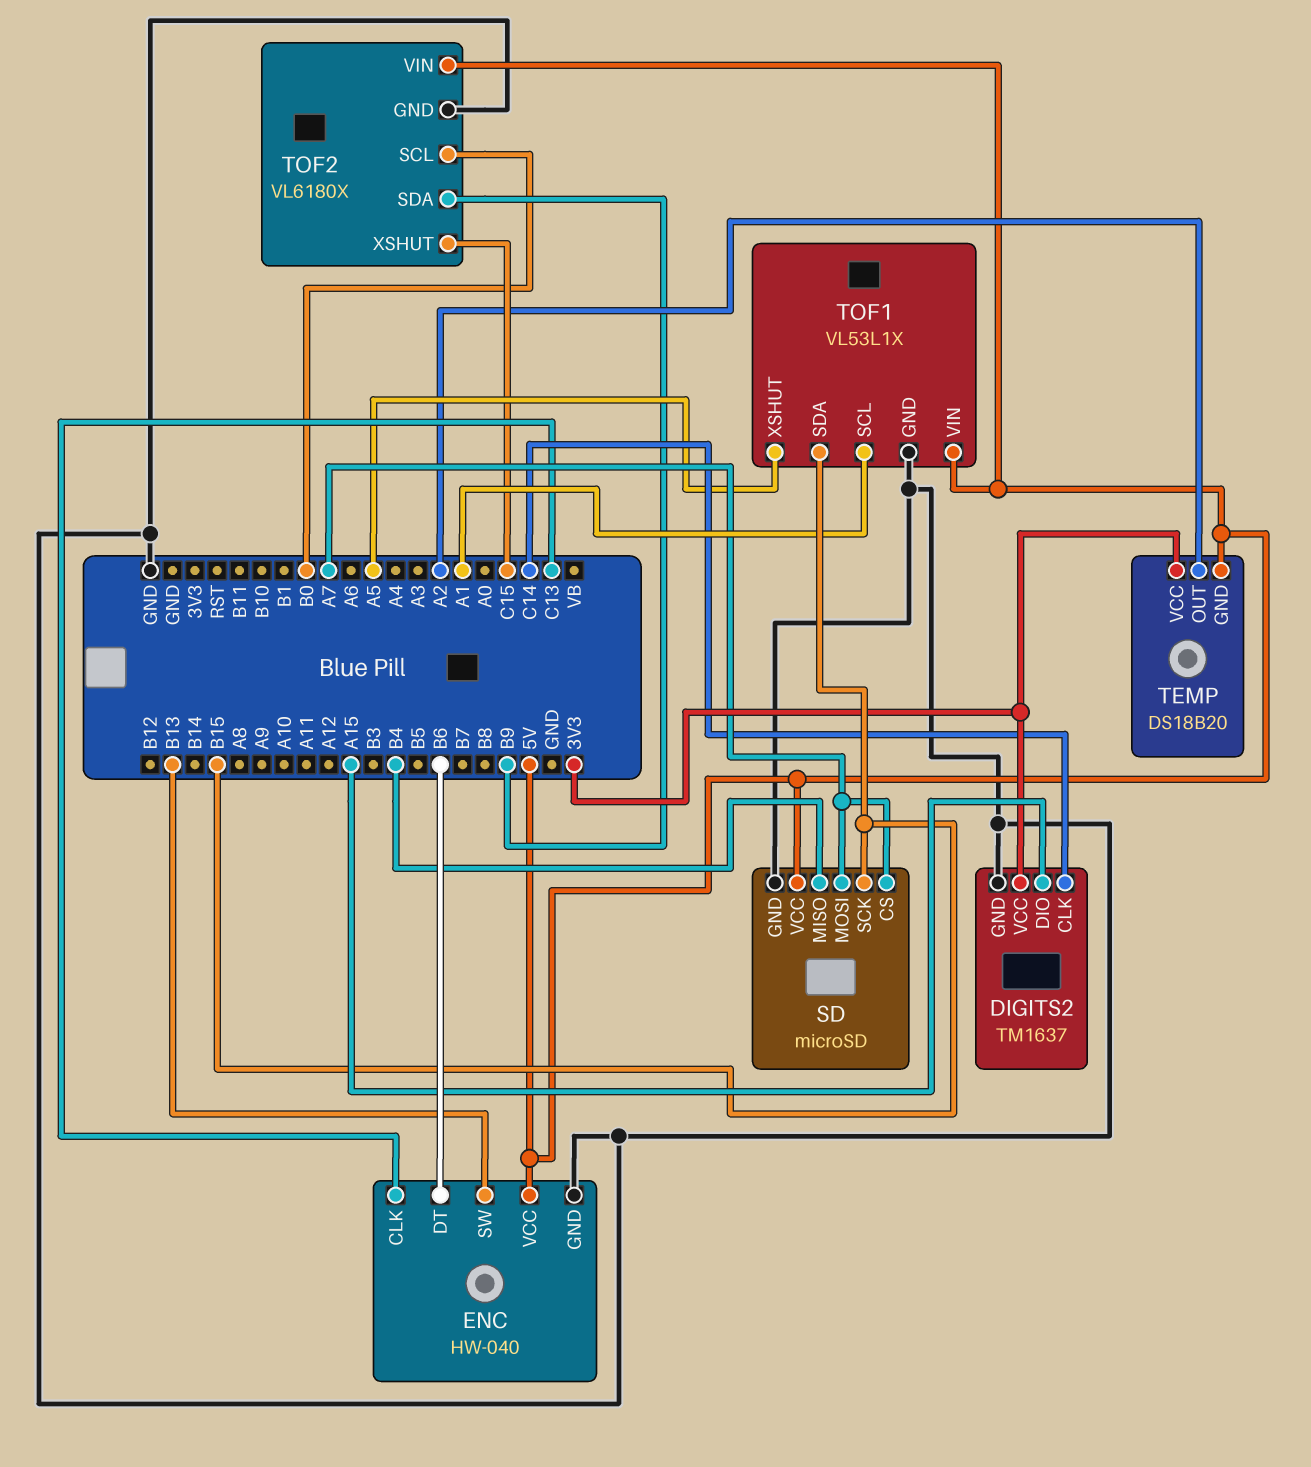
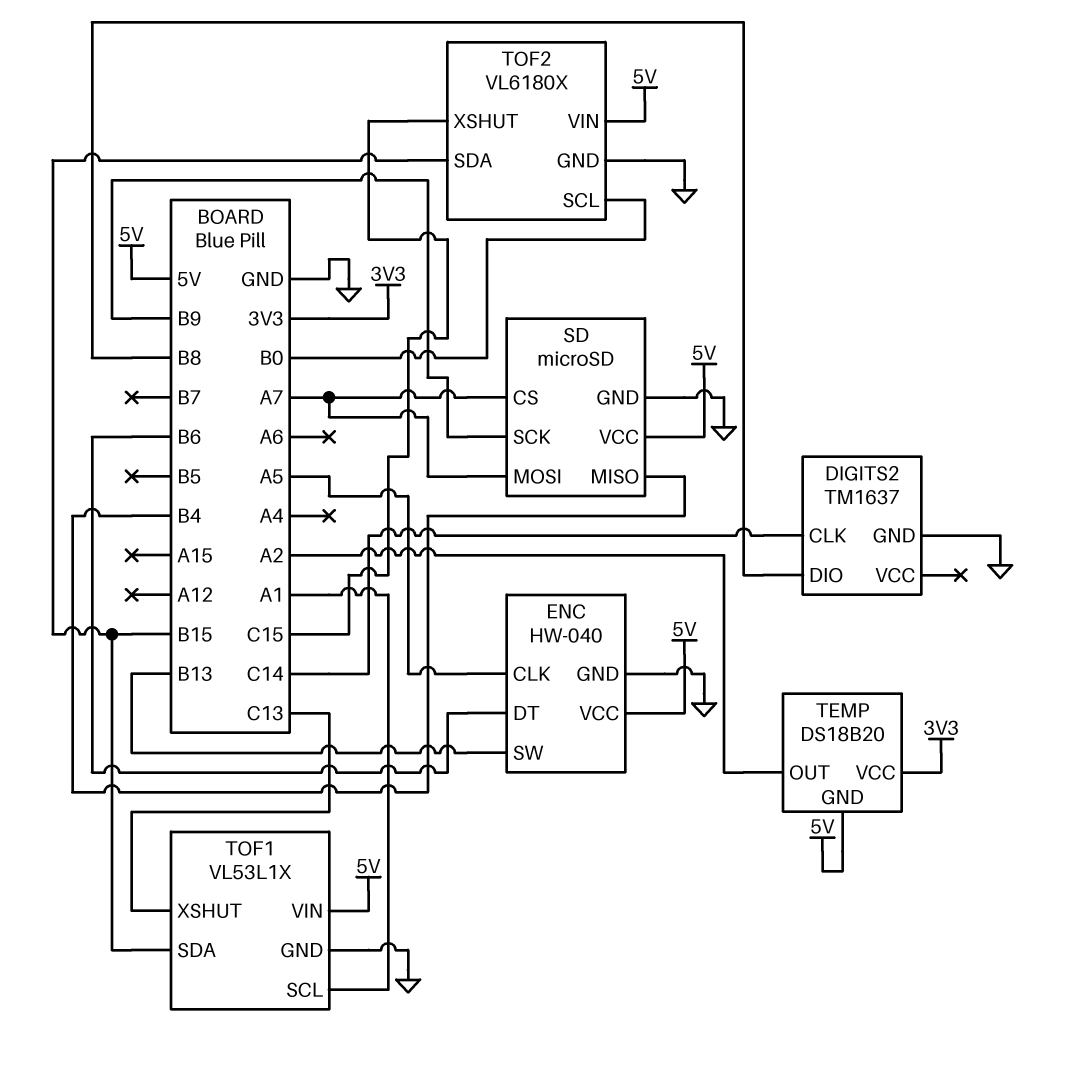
DIGITS2 pin DIO: A15 -> B8
DIGITS2 pin VCC: 3V3 -> none
ENC pin CLK: C13 -> A5
SD pin SCK: B15 -> B9
TOF1 pin XSHUT: A5 -> C13
TOF2 pin SDA: B9 -> B15

